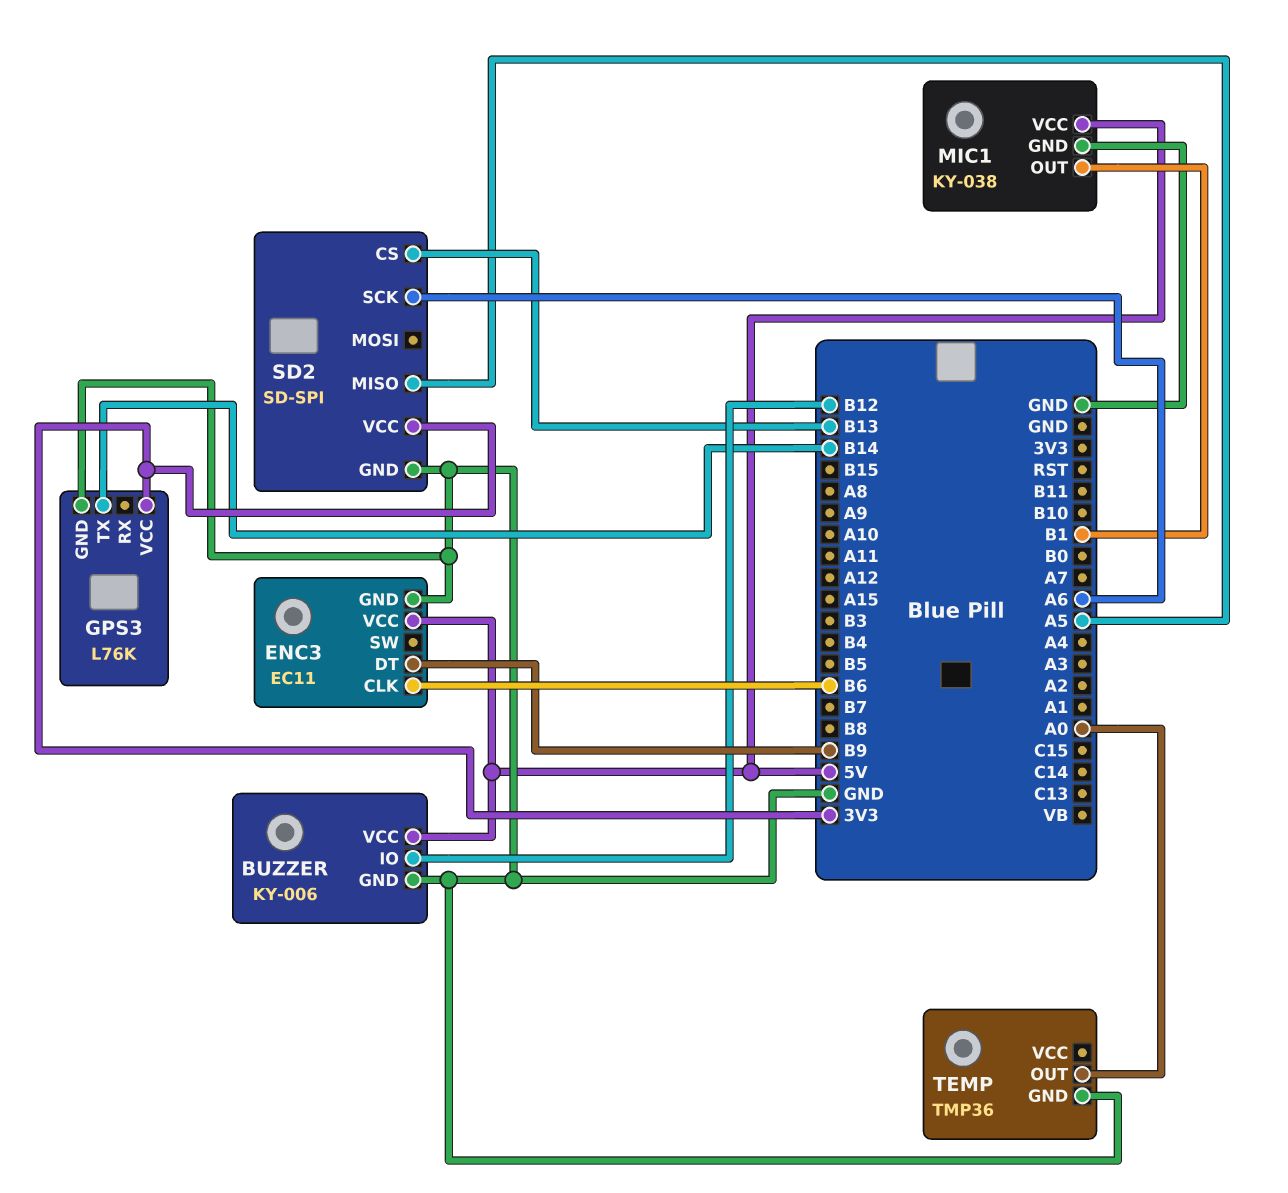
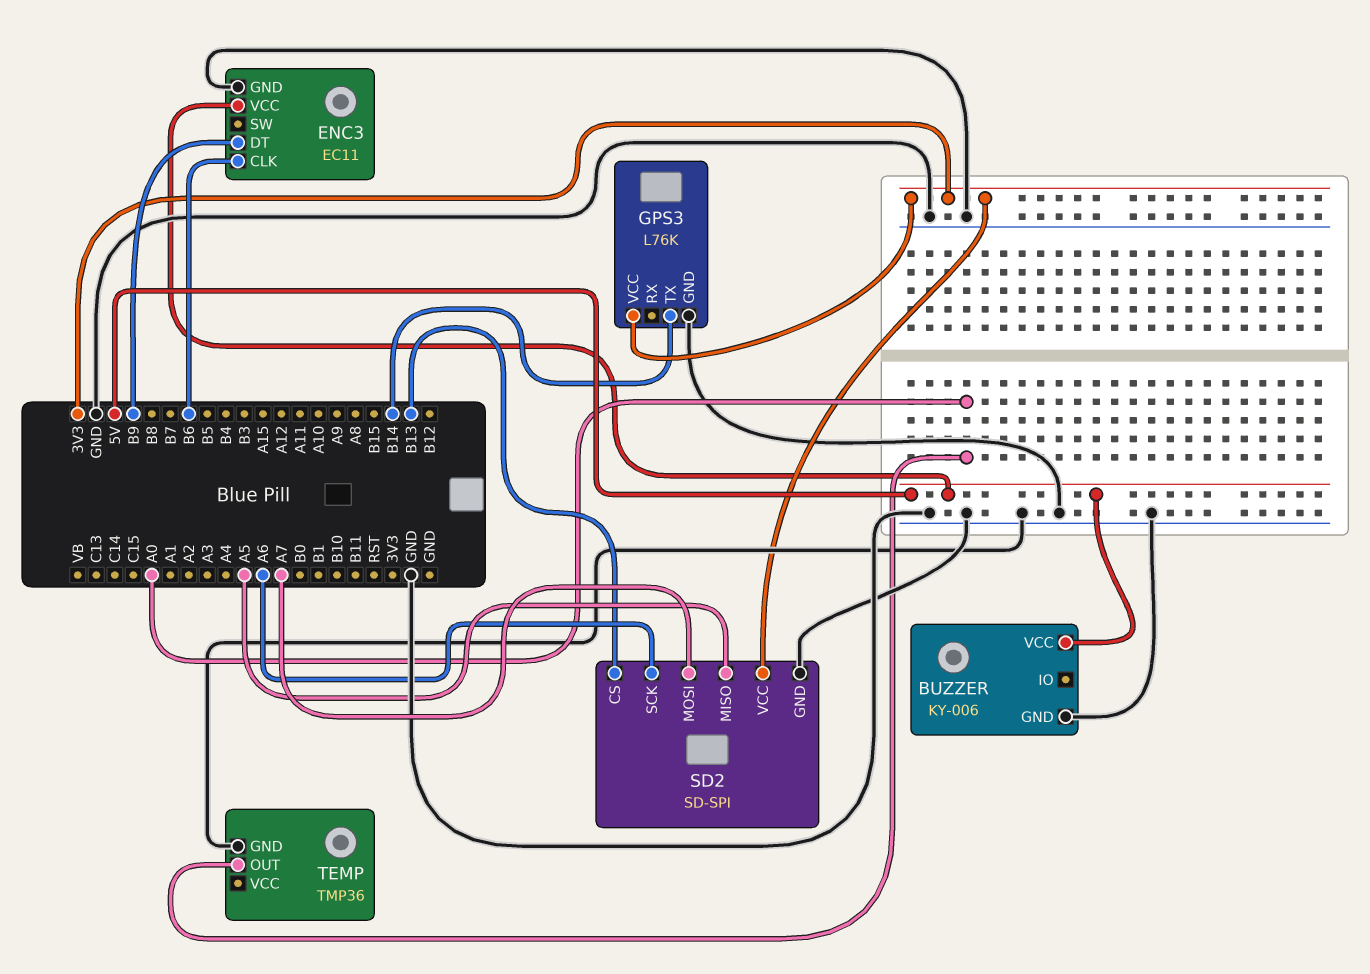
BUZZER pin IO: B12 -> none
MIC1: KY-038 -> none
MIC1 pin GND: GND -> none
MIC1 pin OUT: B1 -> none
MIC1 pin VCC: 5V -> none
SD2 pin MOSI: none -> A7

